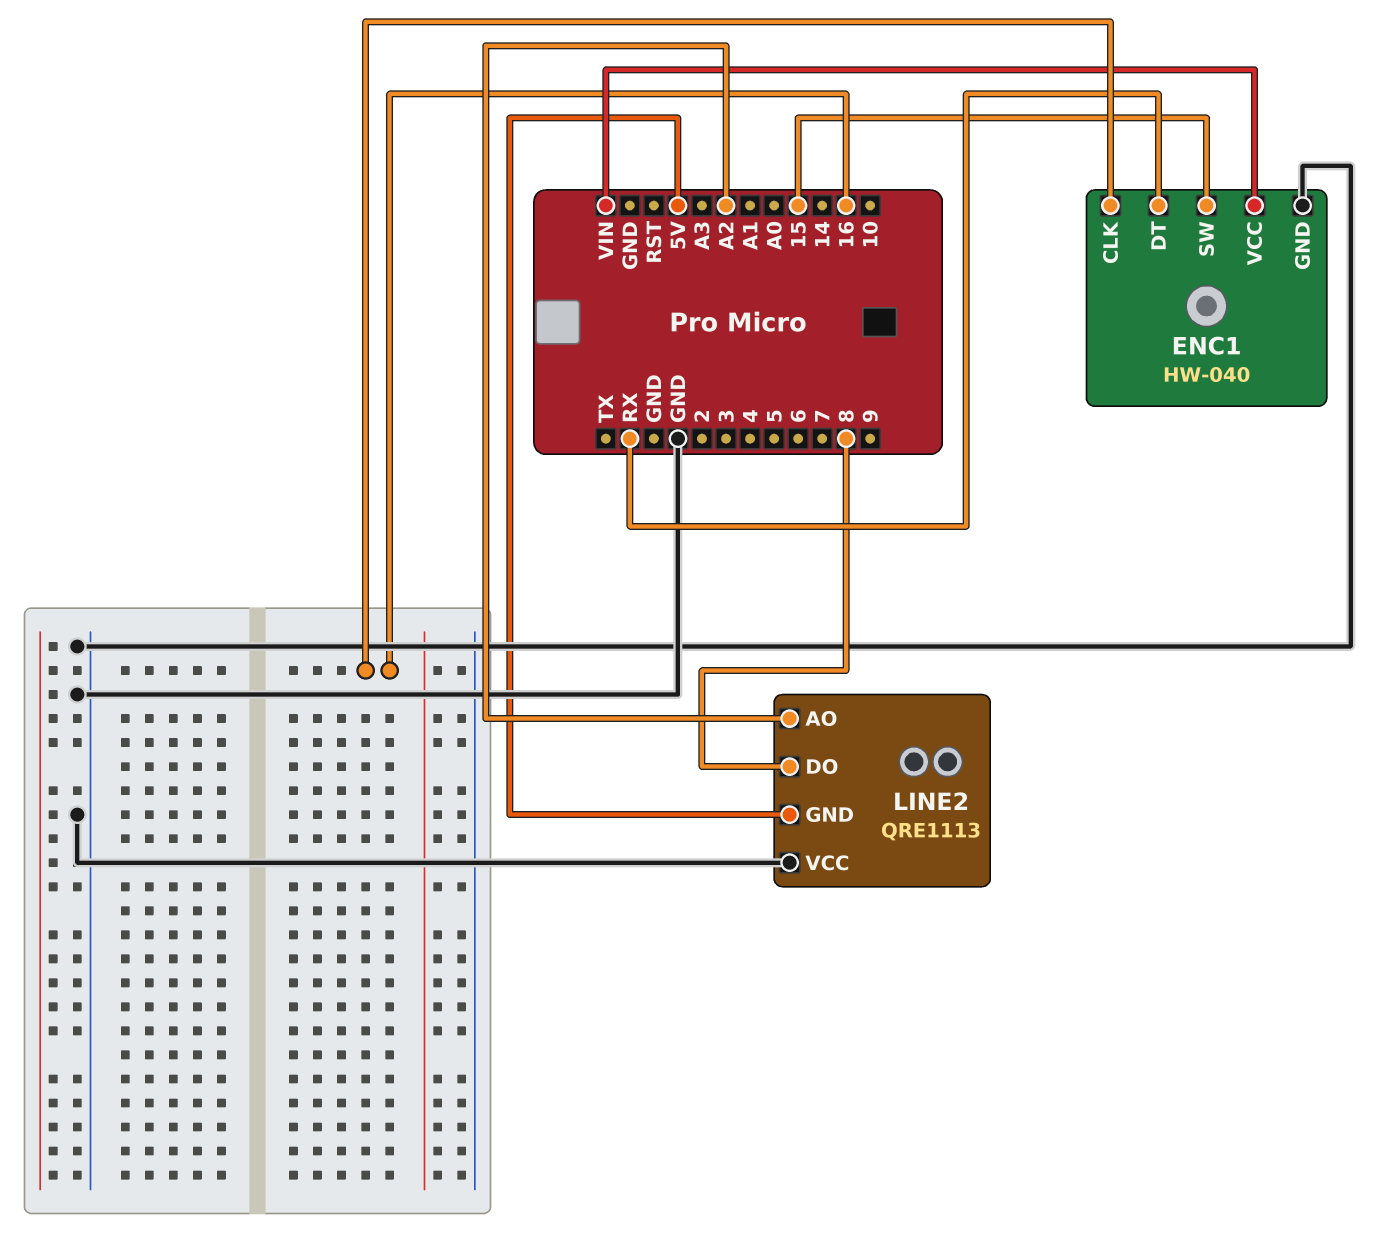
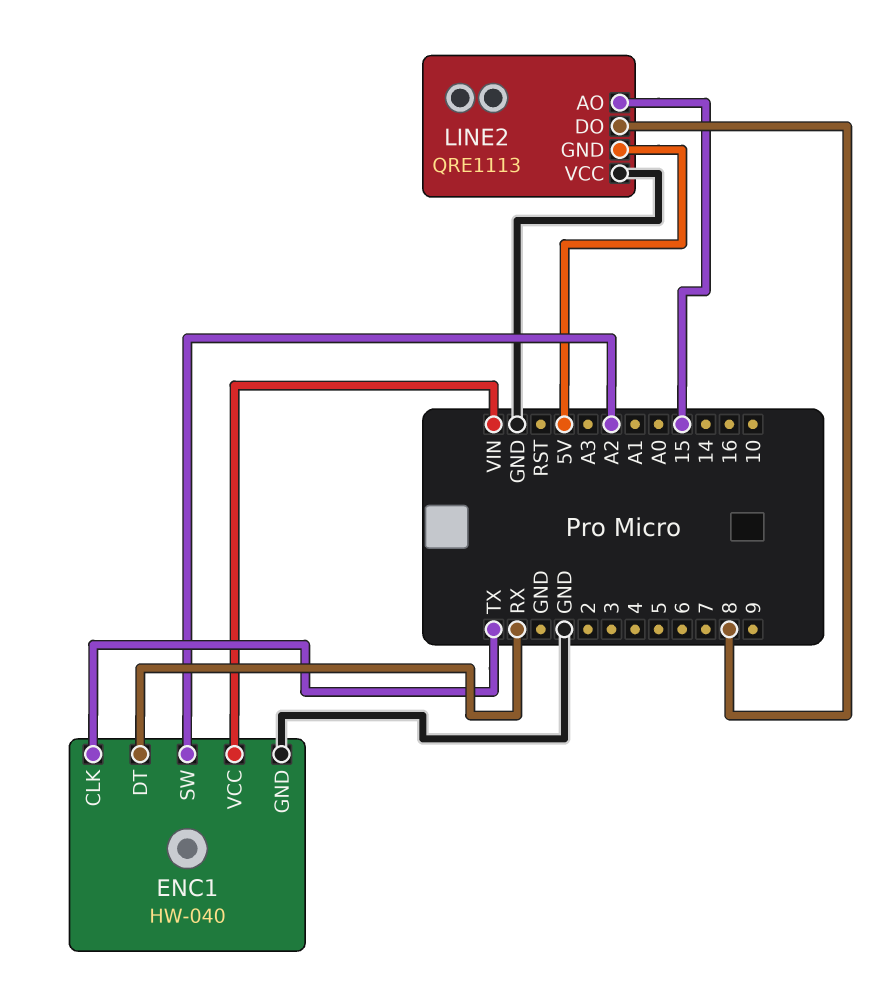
ENC1 pin CLK: 16 -> TX
ENC1 pin SW: 15 -> A2
LINE2 pin AO: A2 -> 15

